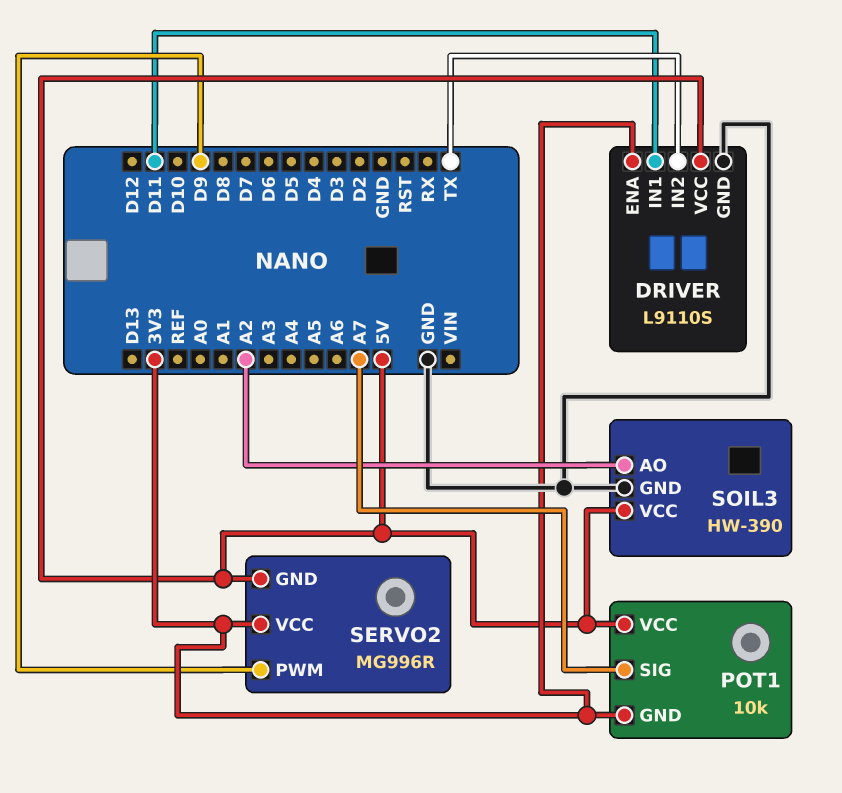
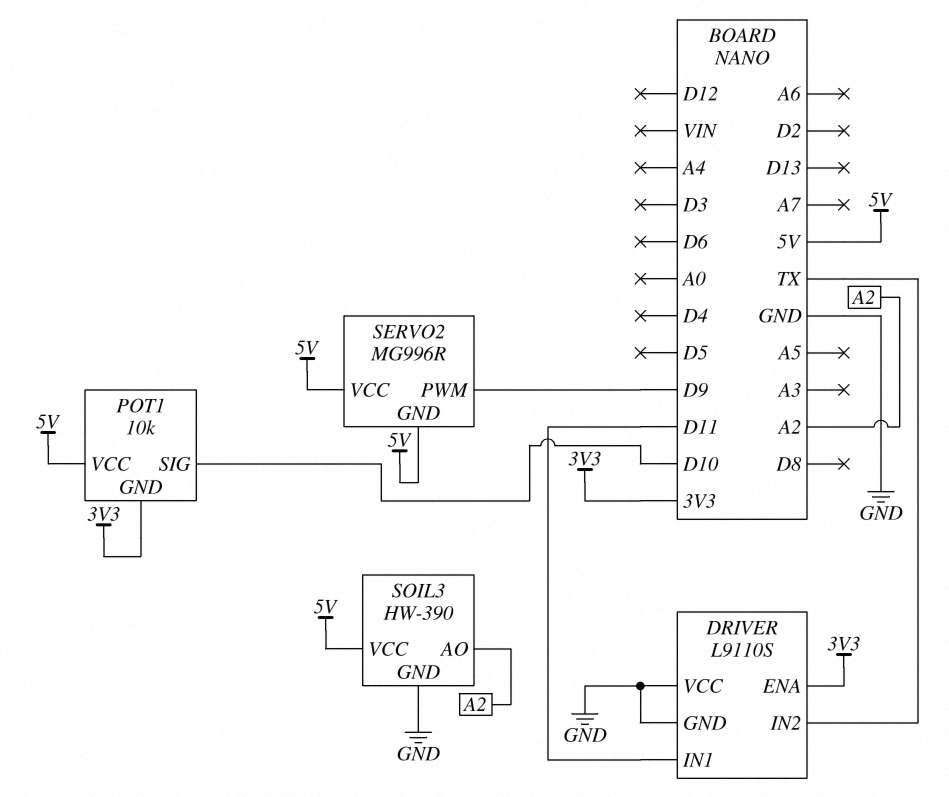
DRIVER pin VCC: 5V -> GND
POT1 pin SIG: A7 -> D10
SERVO2 pin VCC: 3V3 -> 5V

